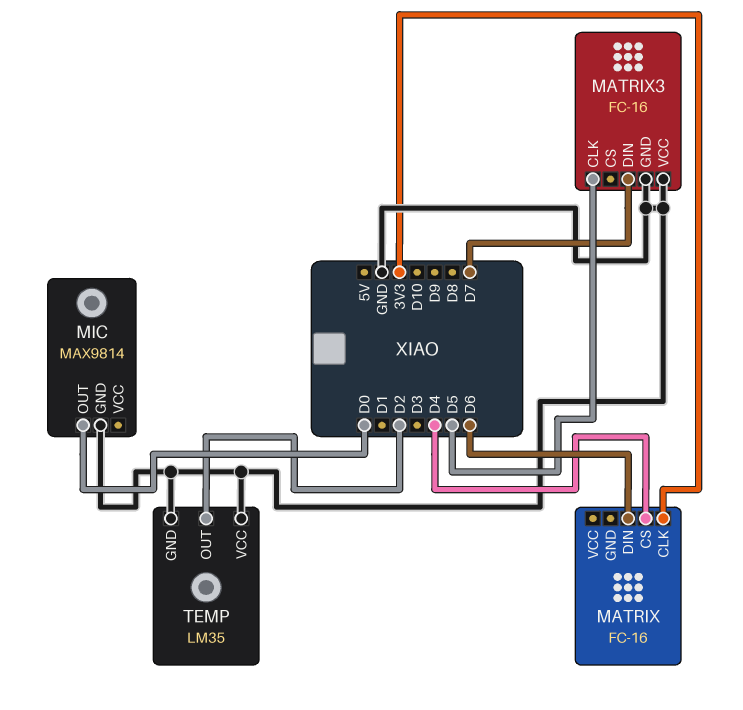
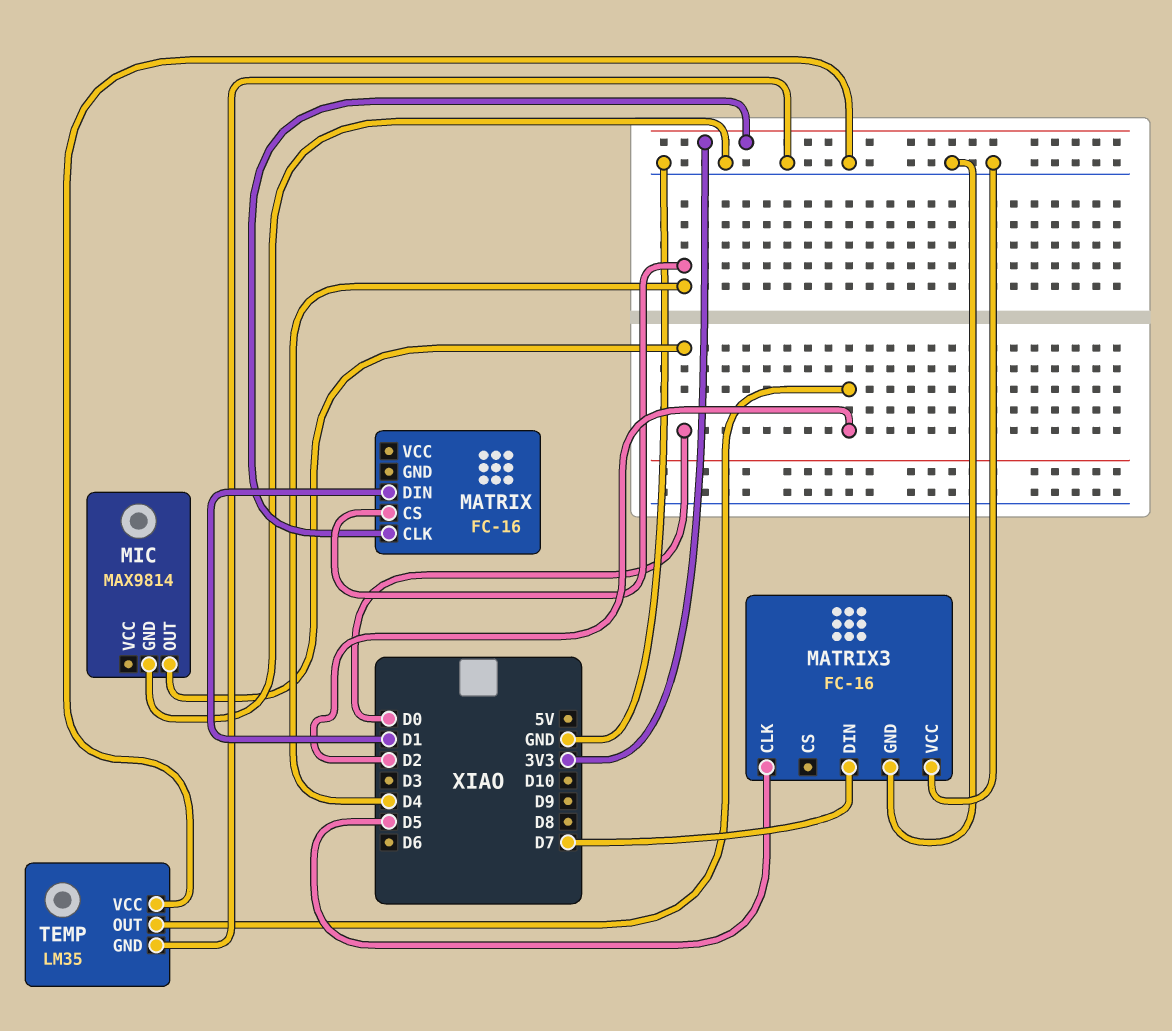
MATRIX pin DIN: D6 -> D1

